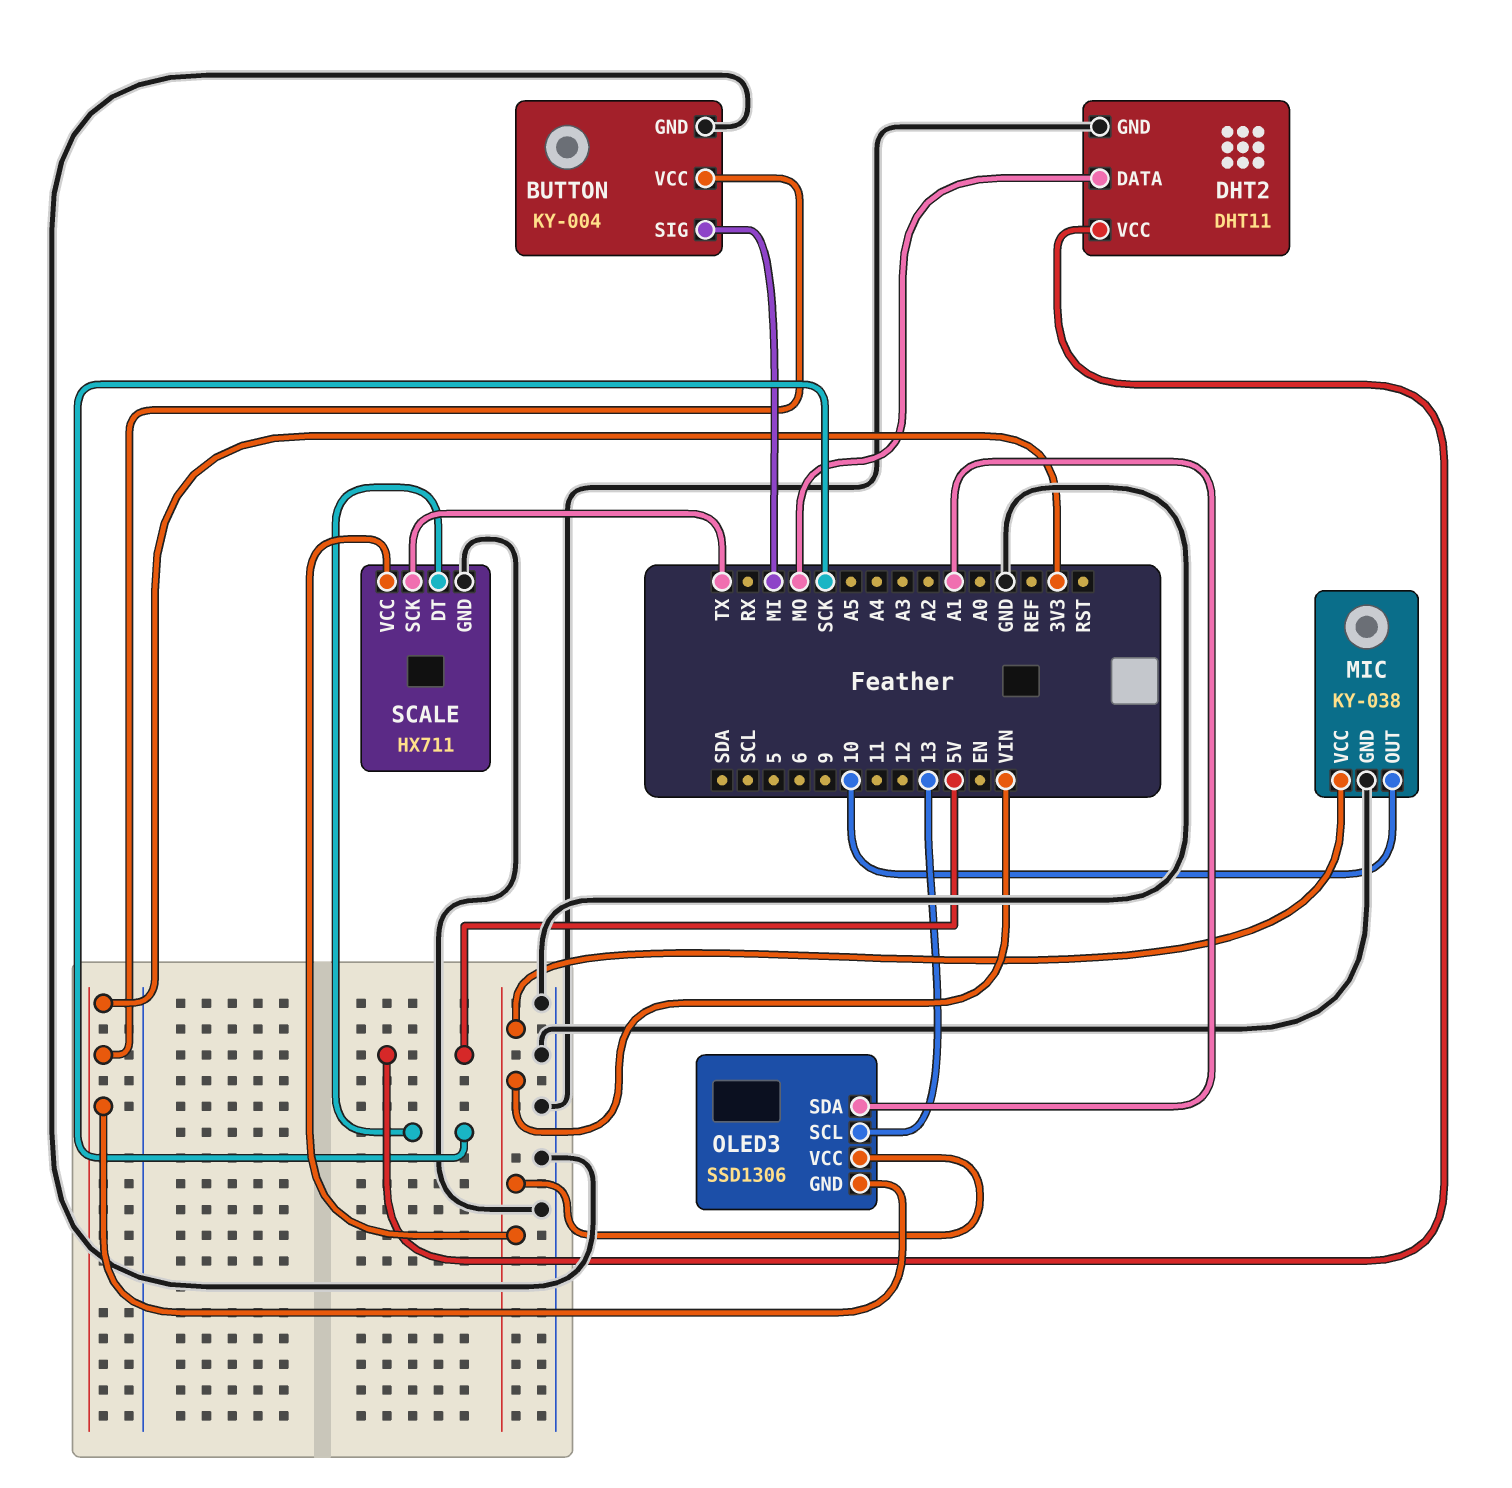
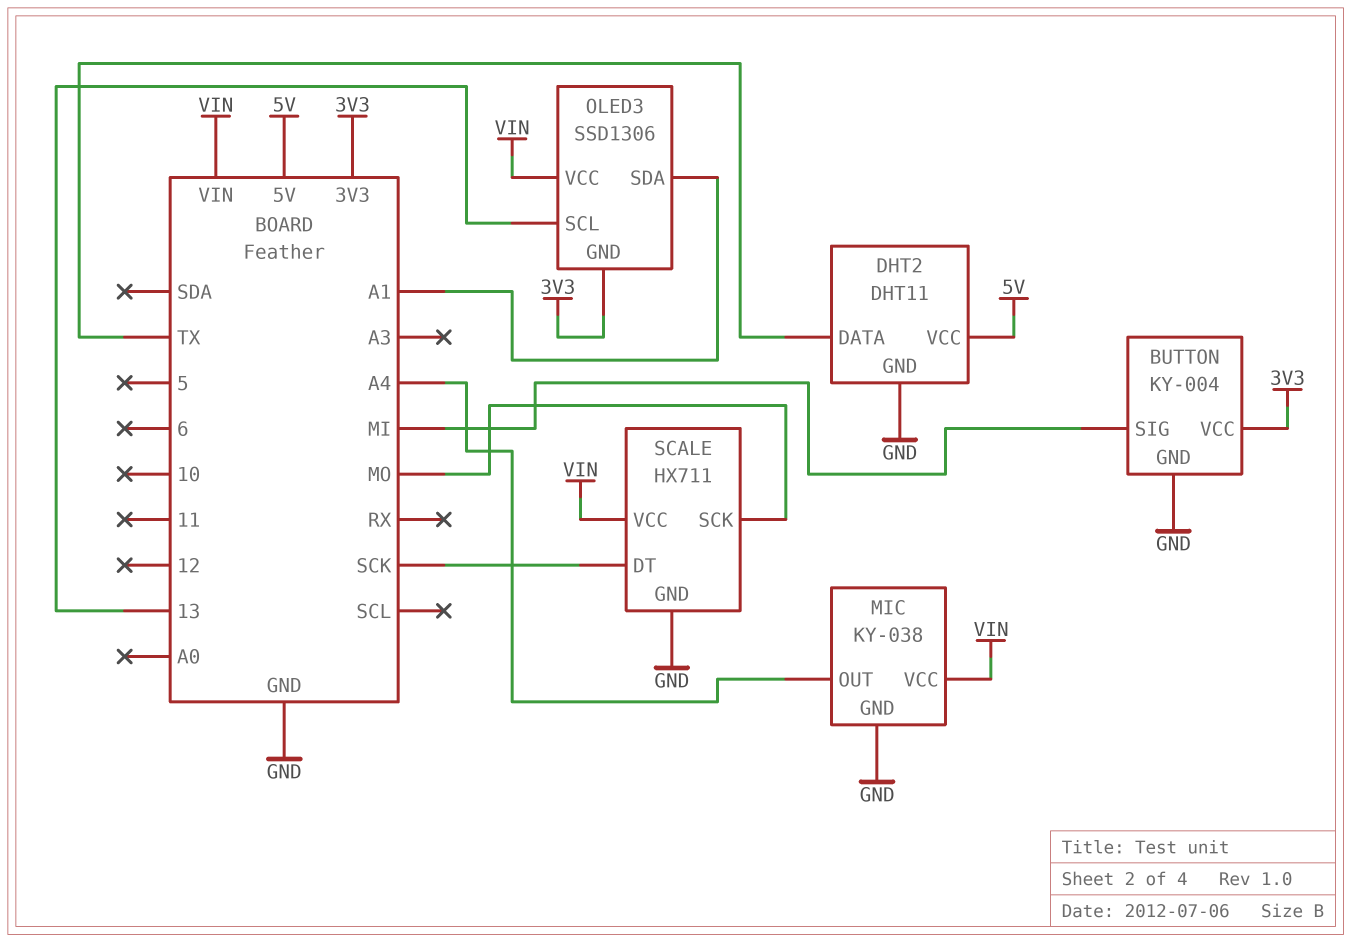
DHT2 pin DATA: MO -> TX
MIC pin OUT: 10 -> A4
SCALE pin SCK: TX -> MO

